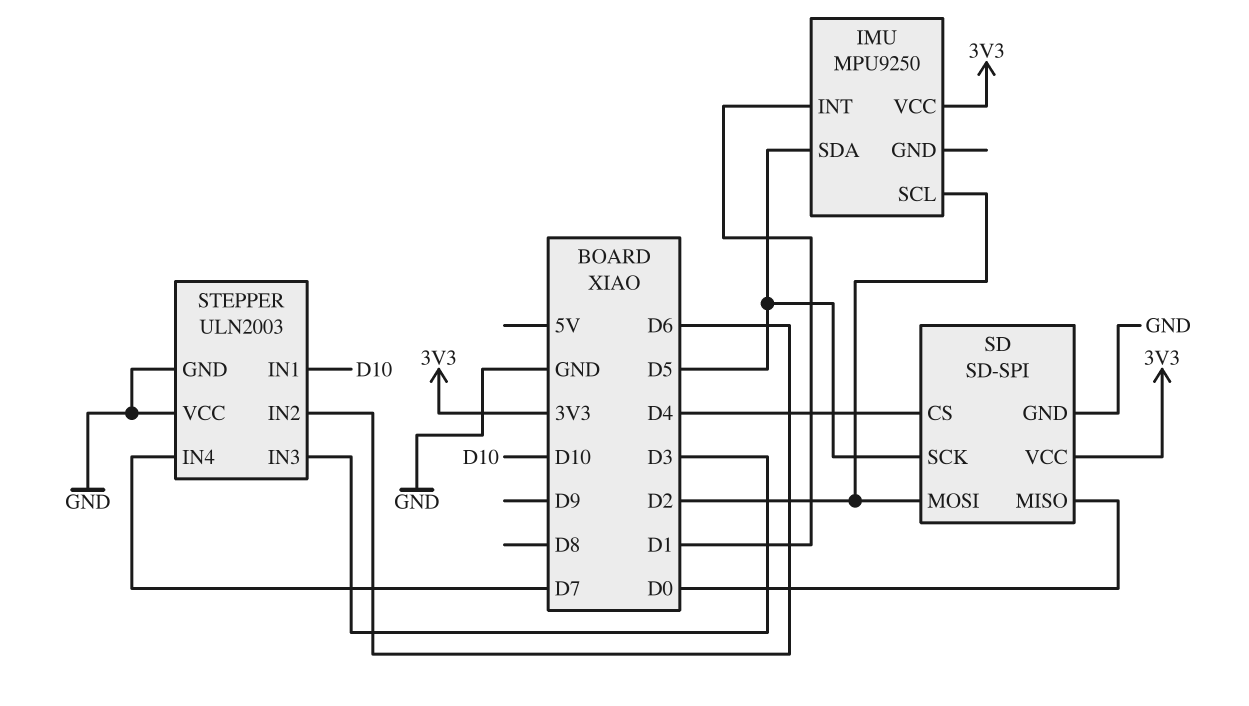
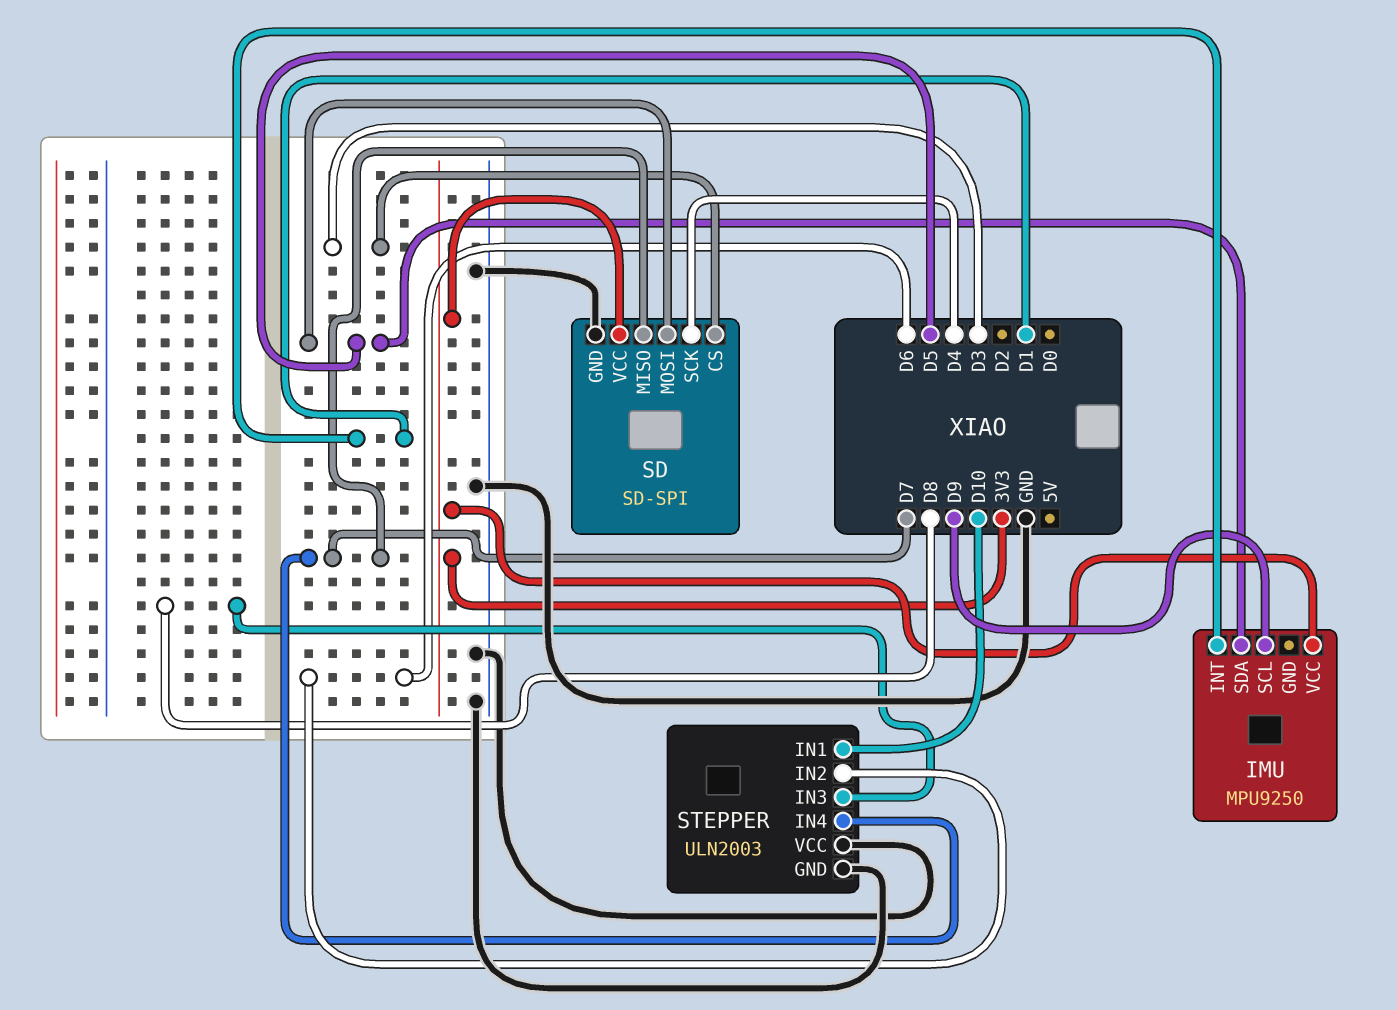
IMU pin SCL: D2 -> D9
SD pin CS: D4 -> D3
SD pin MISO: D0 -> D7
SD pin MOSI: D2 -> D5
SD pin SCK: D5 -> D4
STEPPER pin IN3: D3 -> D8

